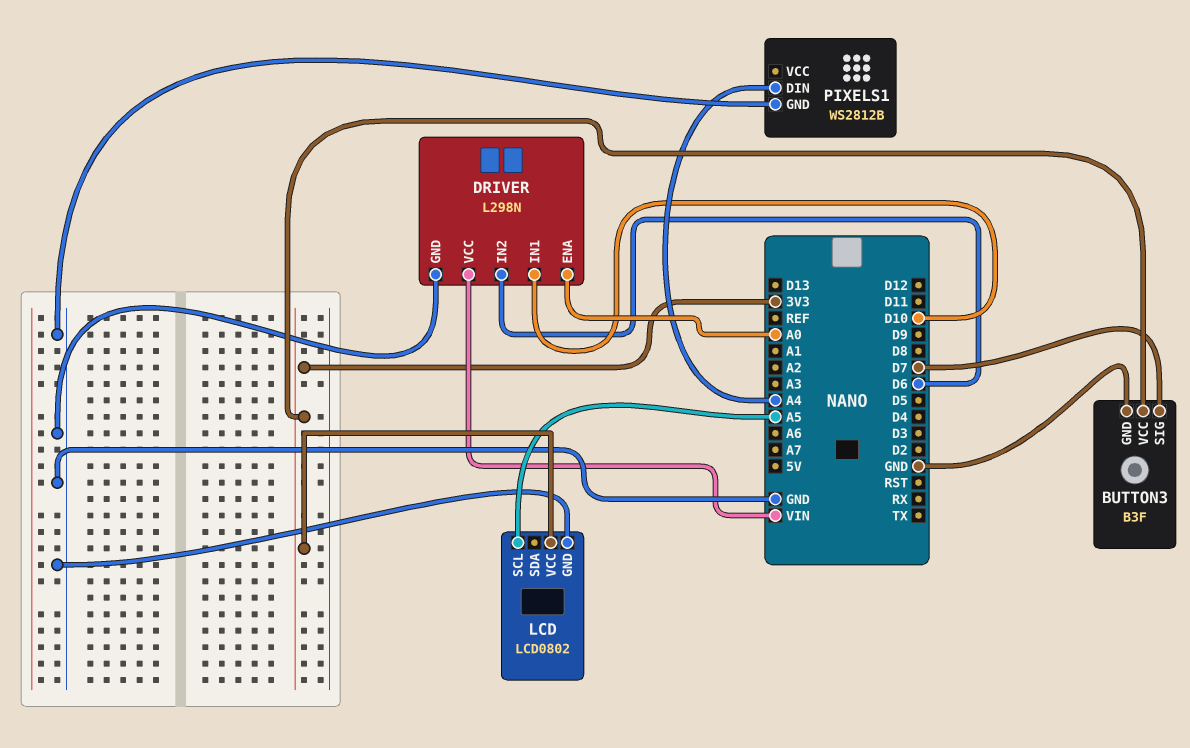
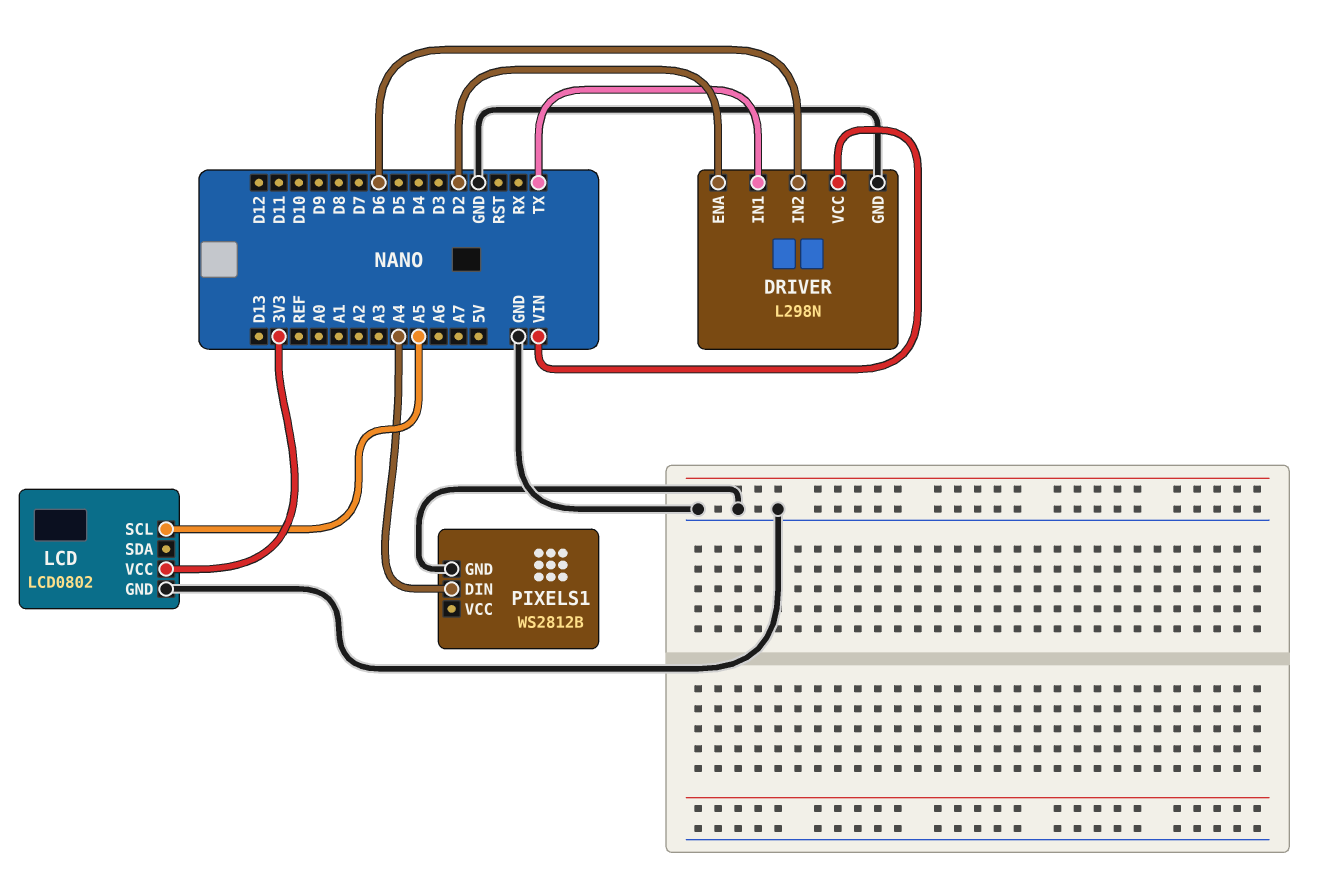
BUTTON3: B3F -> none
BUTTON3 pin GND: GND -> none
BUTTON3 pin SIG: D7 -> none
BUTTON3 pin VCC: 3V3 -> none
DRIVER pin ENA: A0 -> D2
DRIVER pin IN1: D10 -> TX

